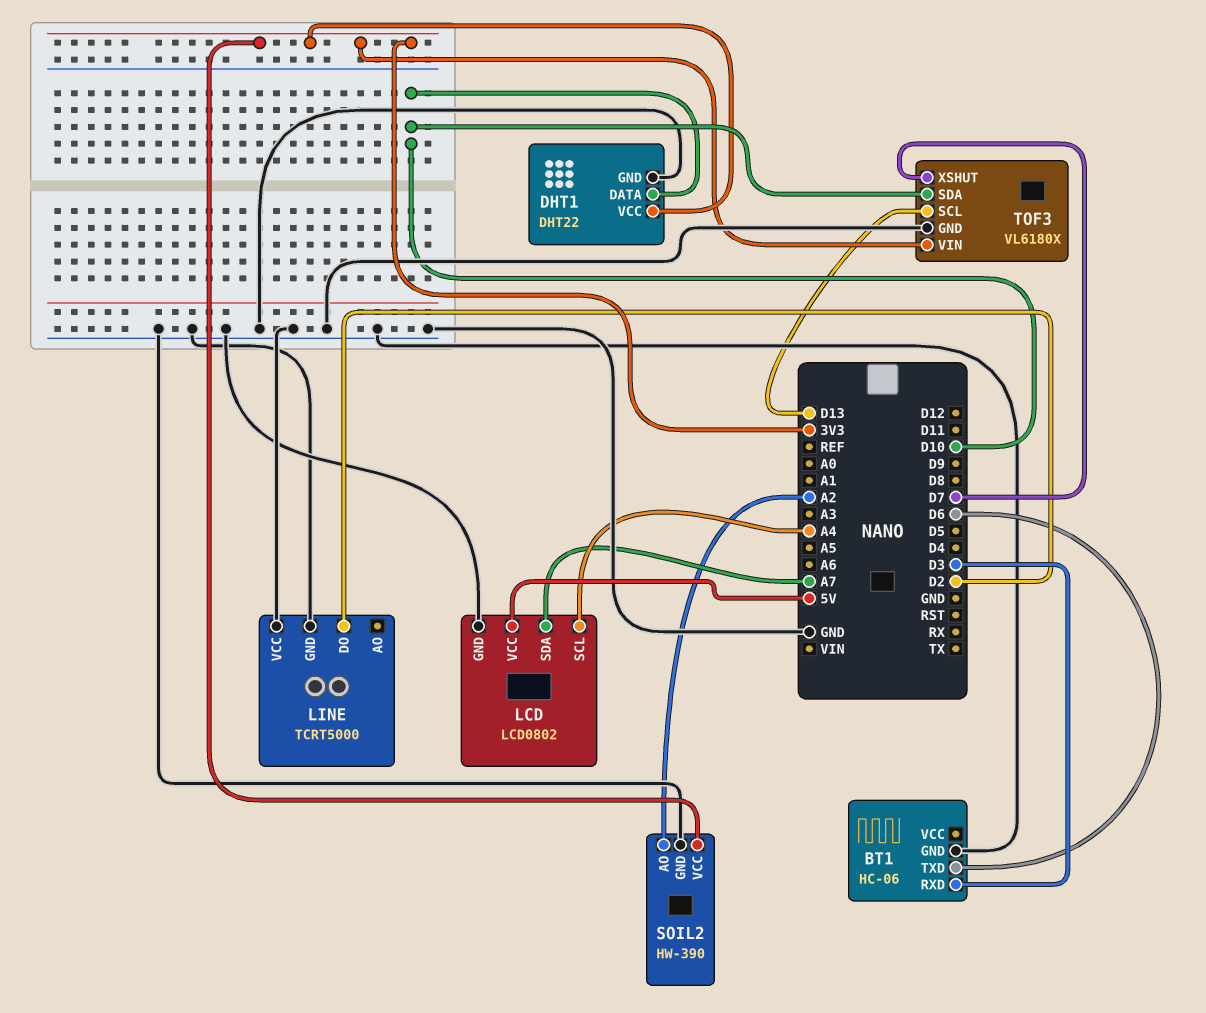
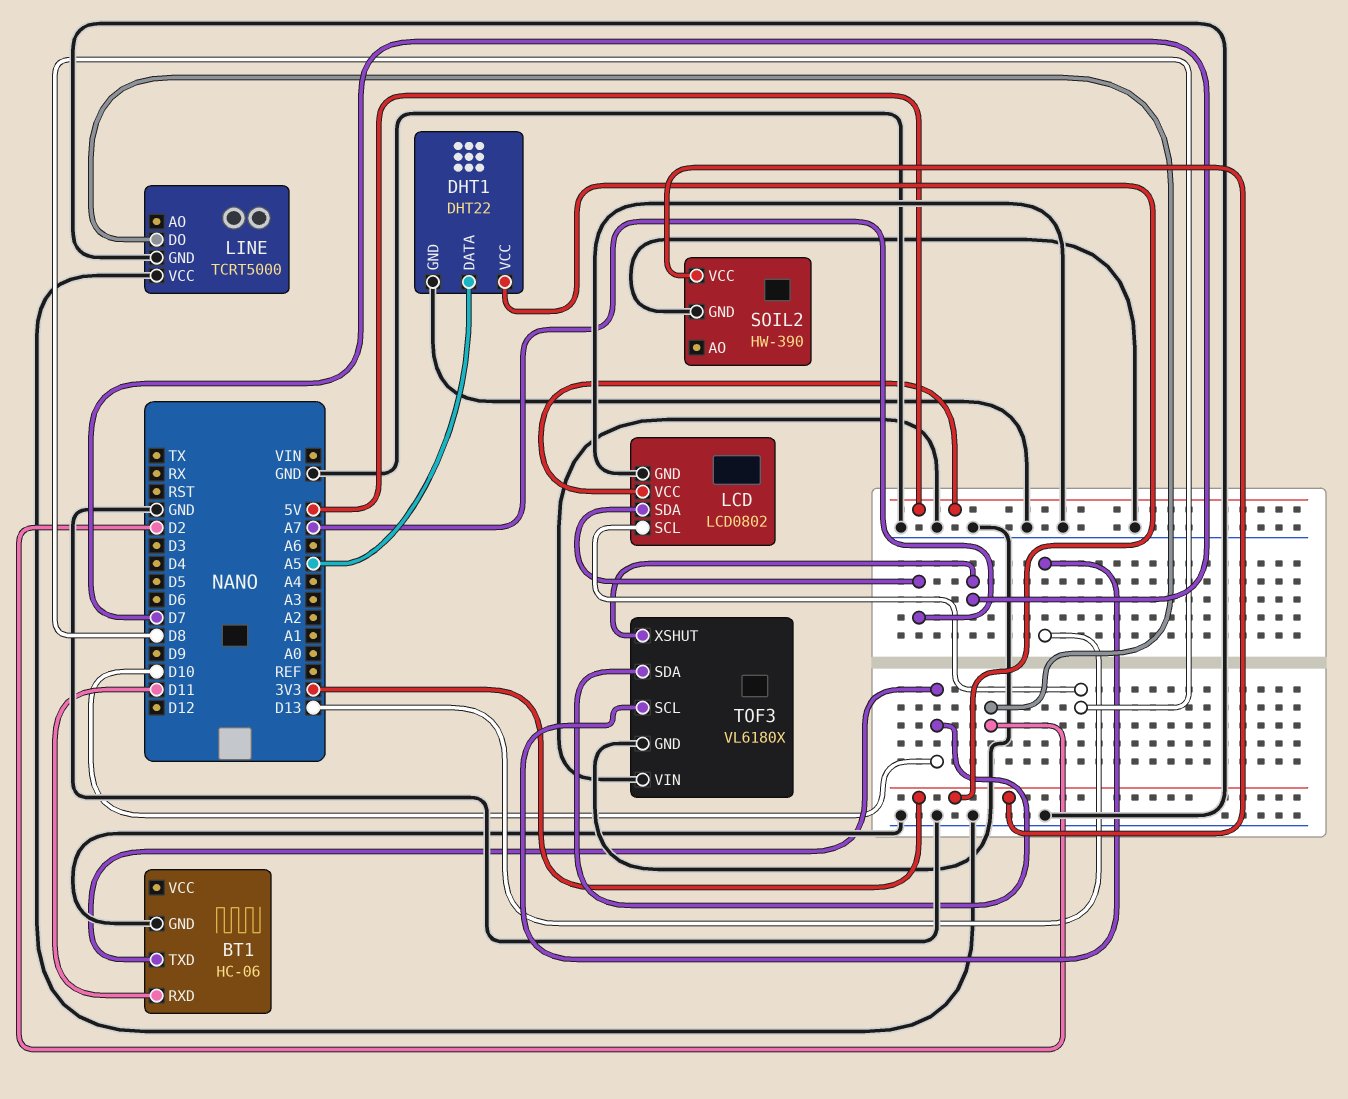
BT1 pin RXD: D3 -> D11
BT1 pin TXD: D6 -> D10
DHT1 pin DATA: D10 -> A5
LCD pin SCL: A4 -> D8
SOIL2 pin AO: A2 -> none
TOF3 pin VIN: 3V3 -> GND

